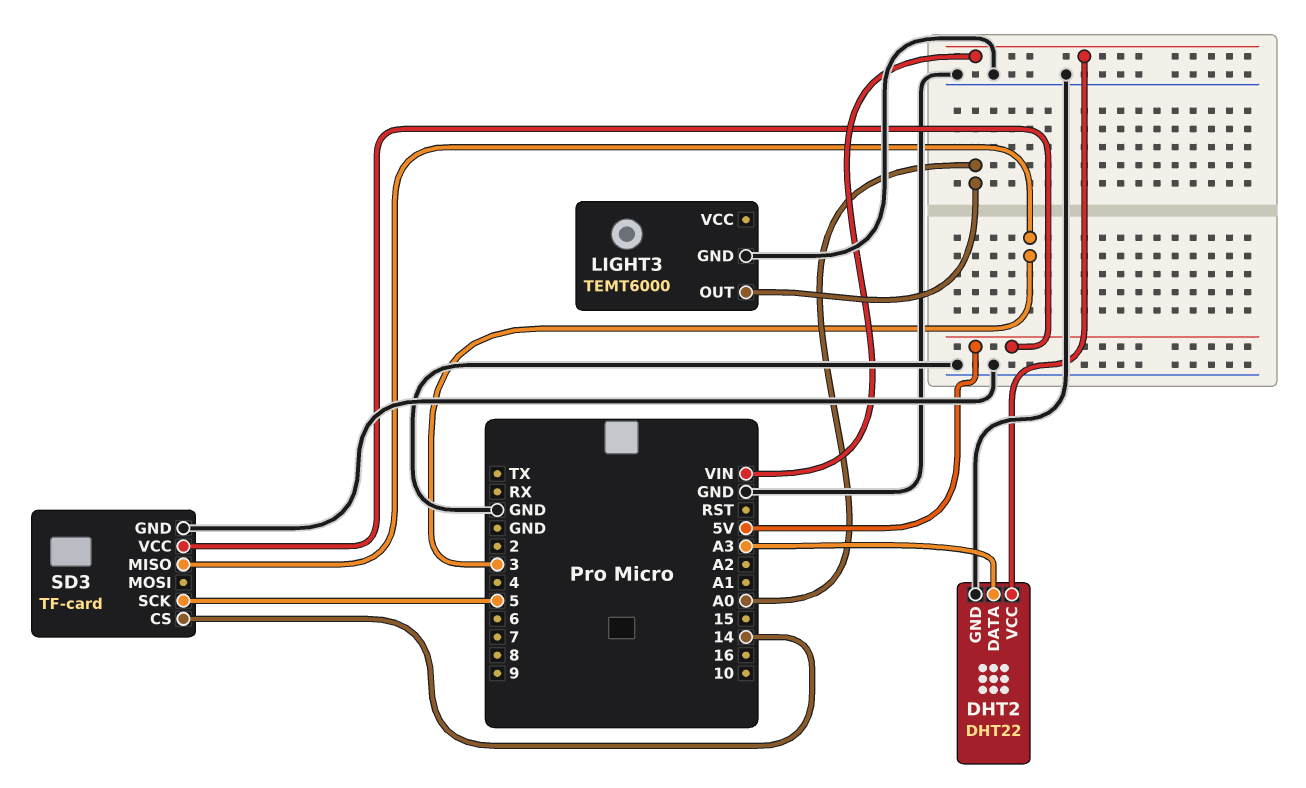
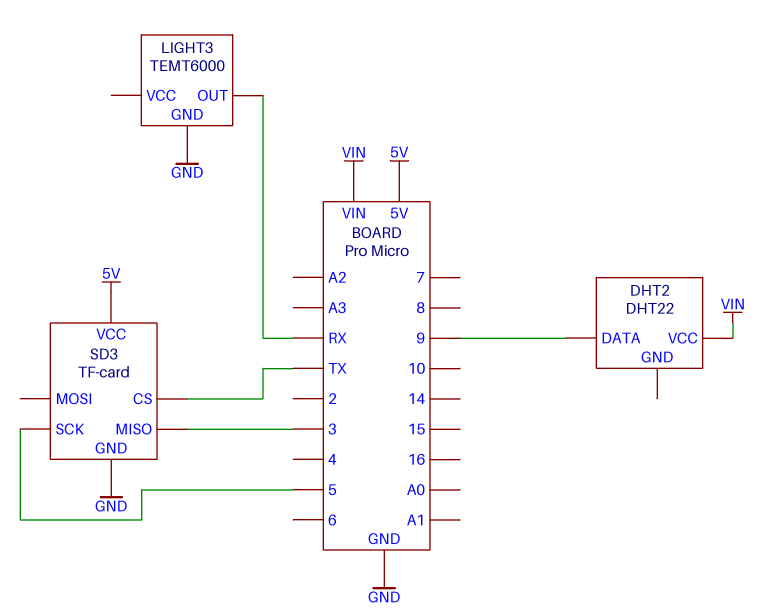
DHT2 pin DATA: A3 -> 9
DHT2 pin GND: GND -> none
LIGHT3 pin OUT: A0 -> RX
SD3 pin CS: 14 -> TX

